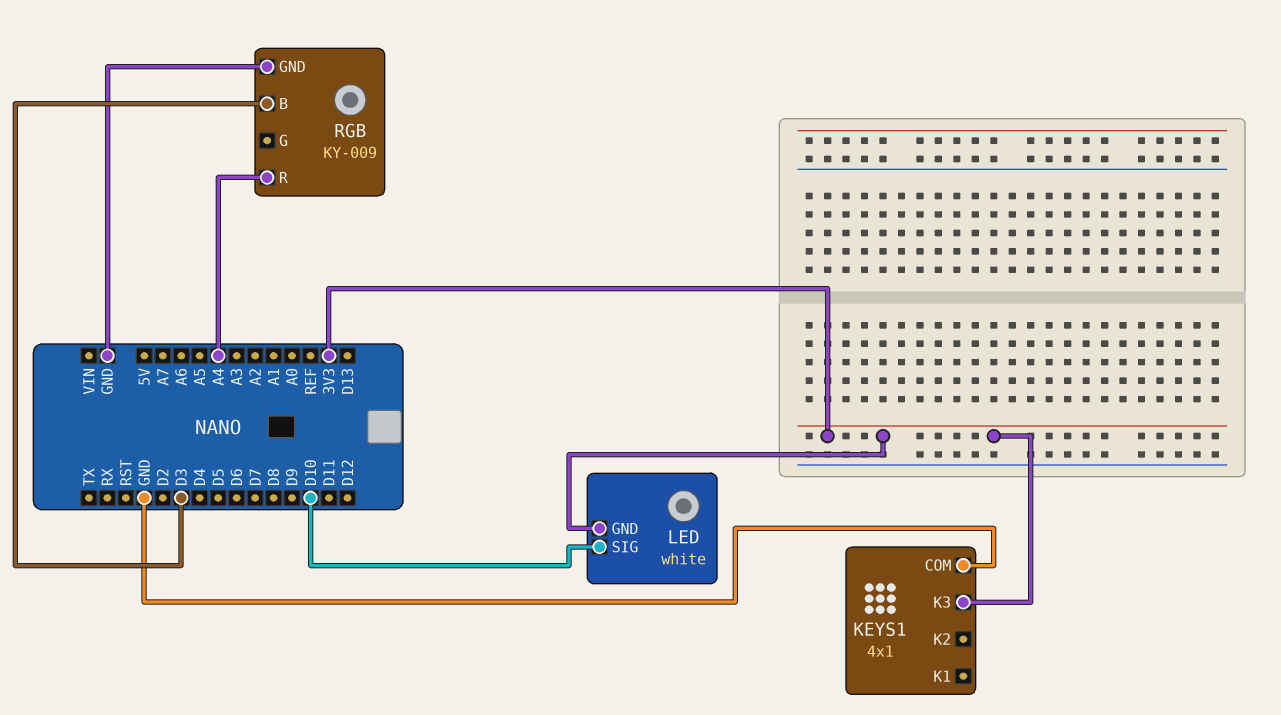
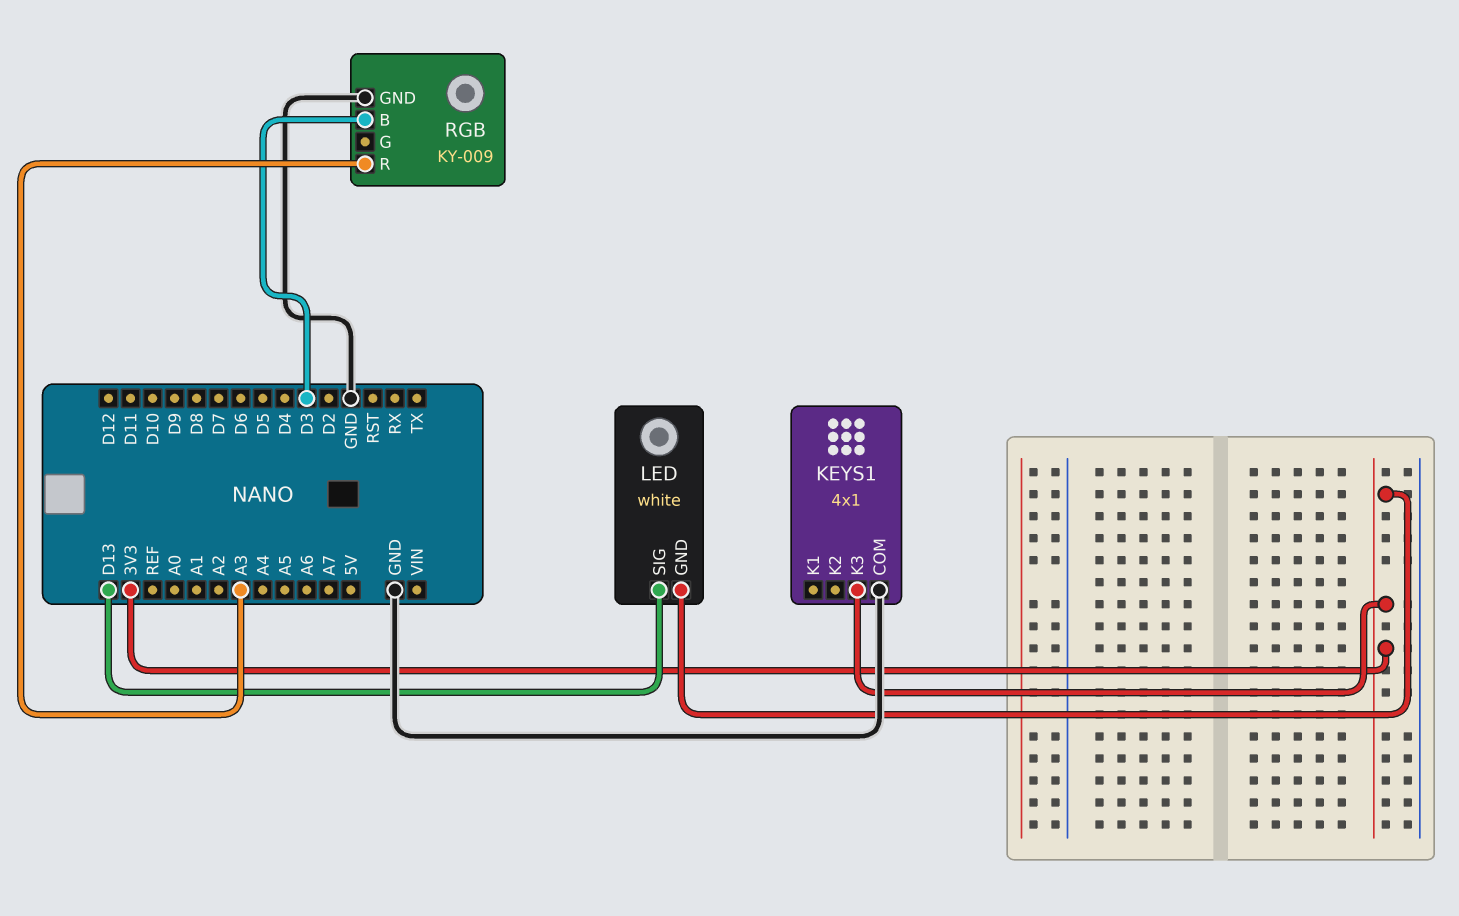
LED pin SIG: D10 -> D13
RGB pin R: A4 -> A3

